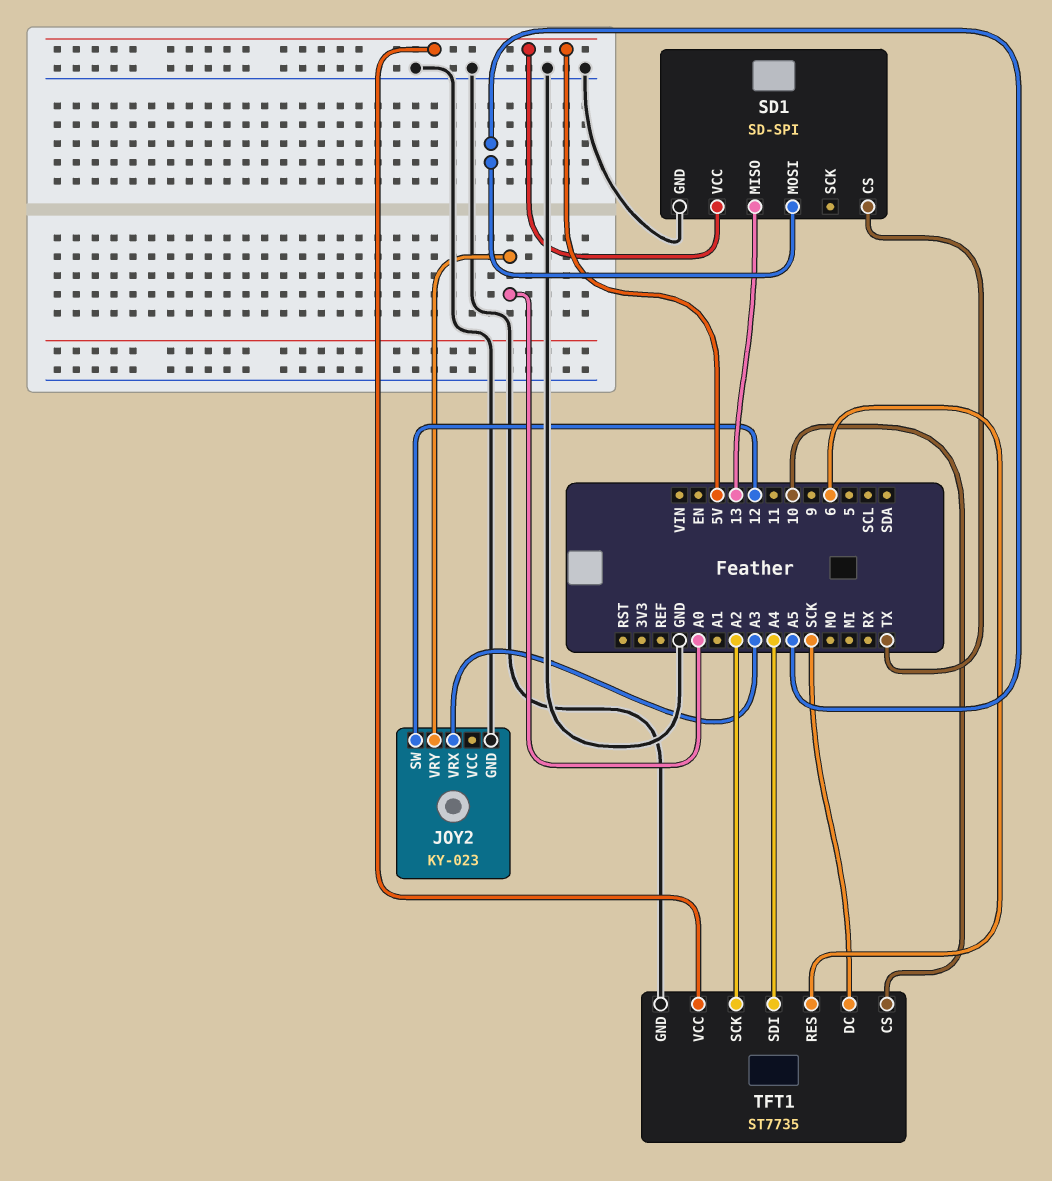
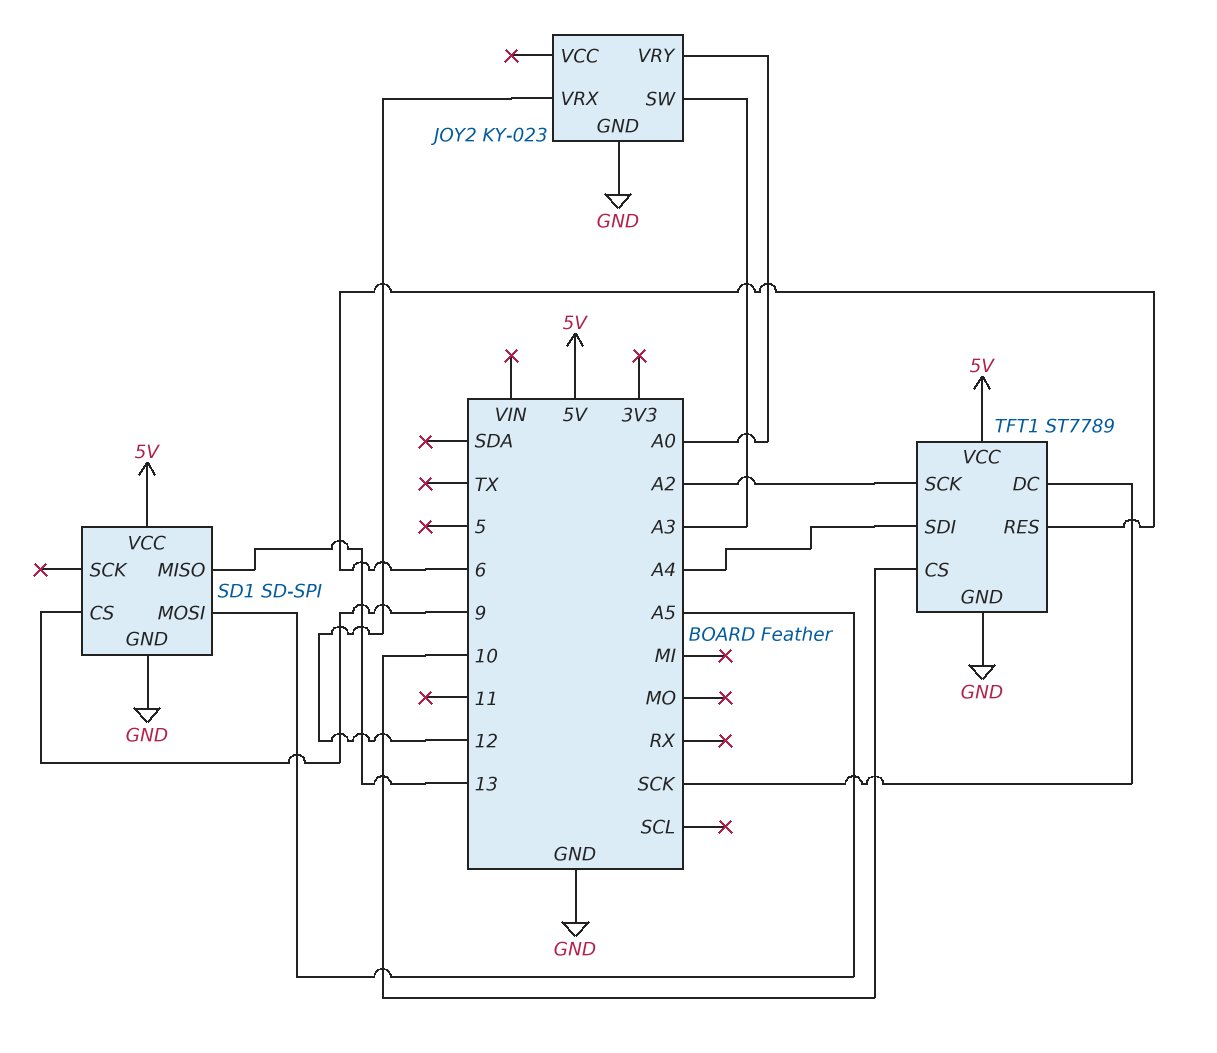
JOY2 pin SW: 12 -> A3
JOY2 pin VRX: A3 -> 12
SD1 pin CS: TX -> 9
TFT1: ST7735 -> ST7789

